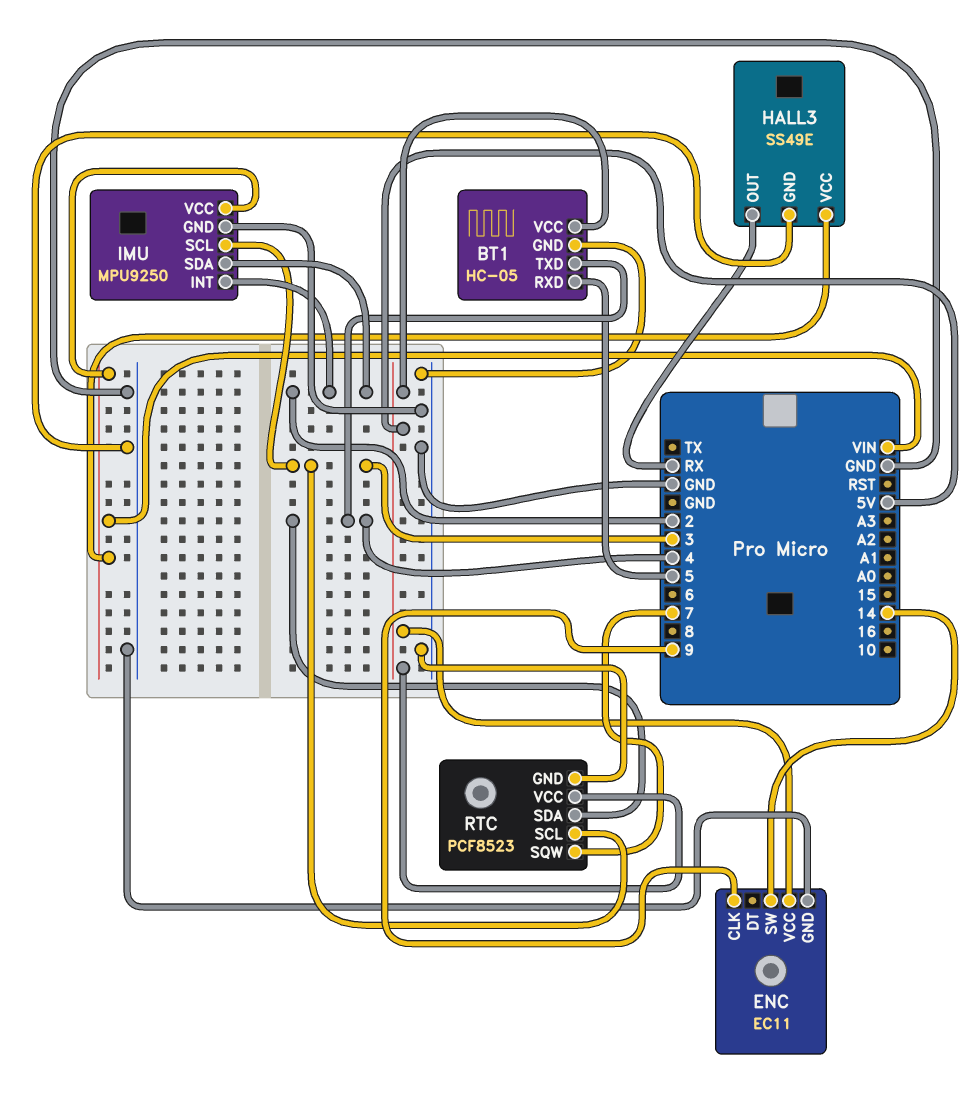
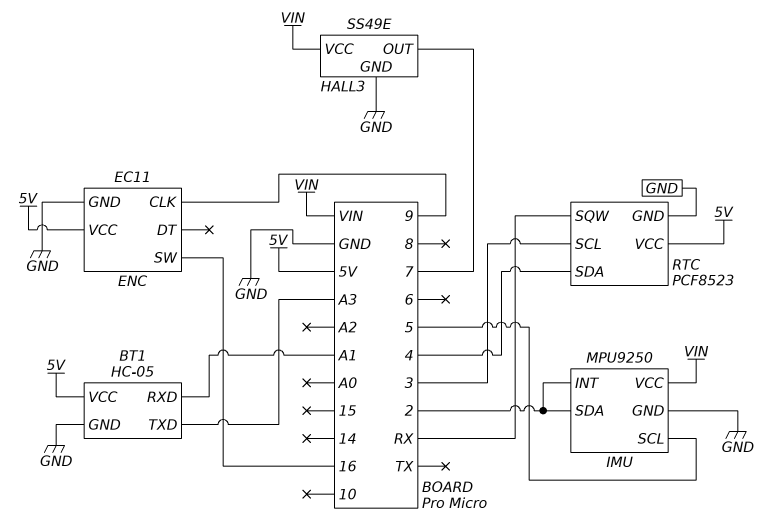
BT1 pin RXD: 5 -> A1
BT1 pin TXD: 4 -> A3
ENC pin SW: 14 -> 16
HALL3 pin OUT: RX -> 7
IMU pin SCL: 3 -> 5
RTC pin SQW: 7 -> RX

